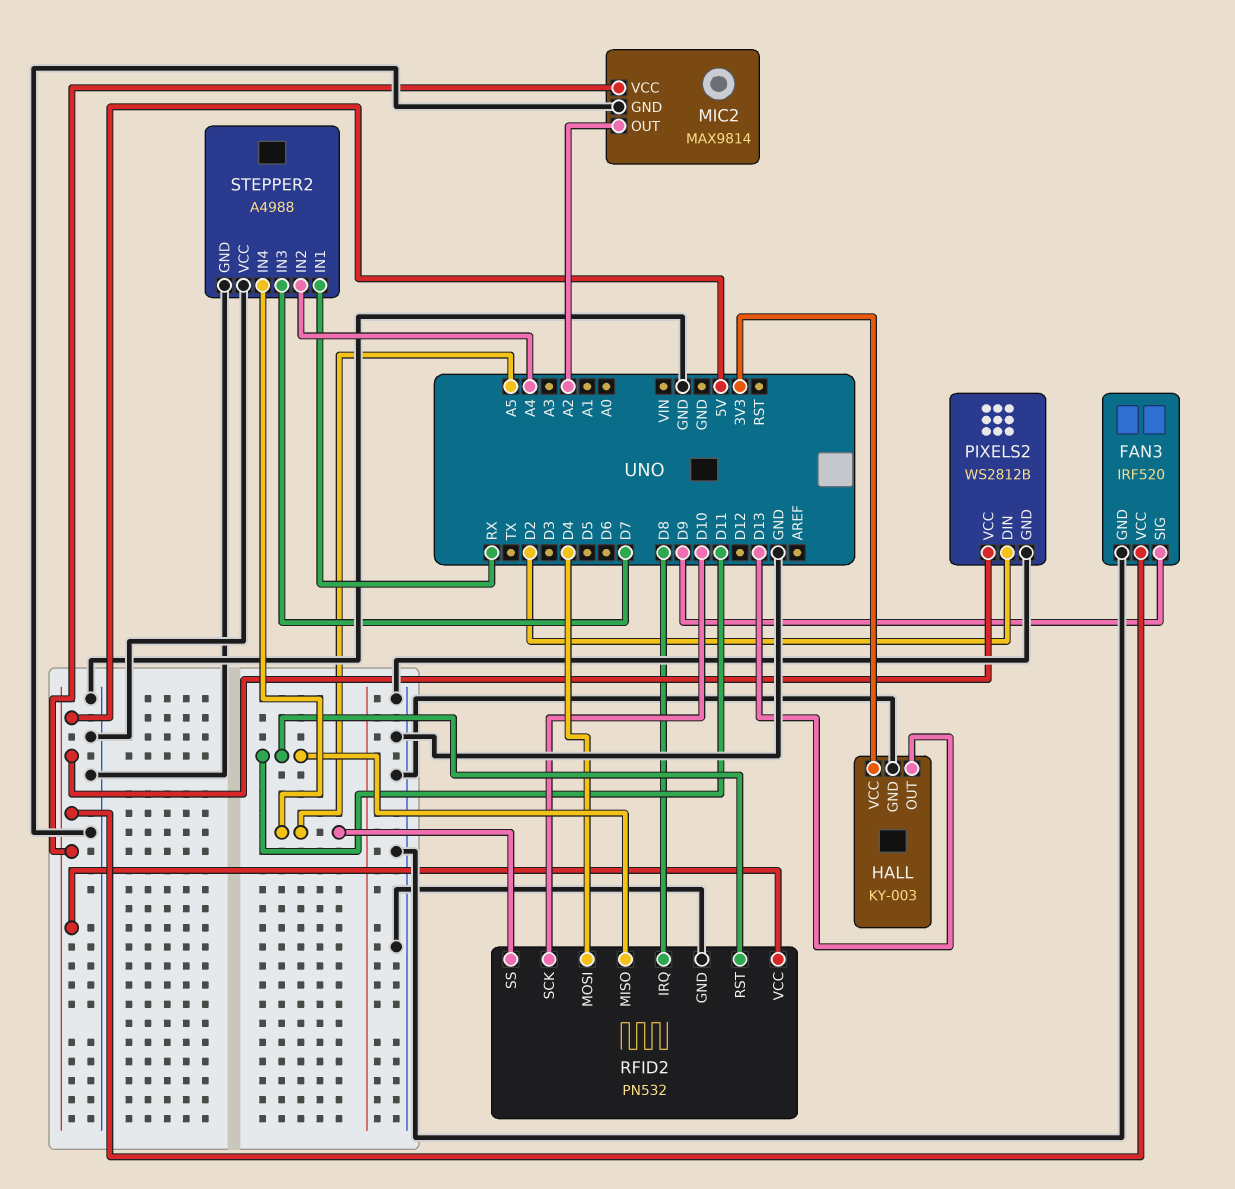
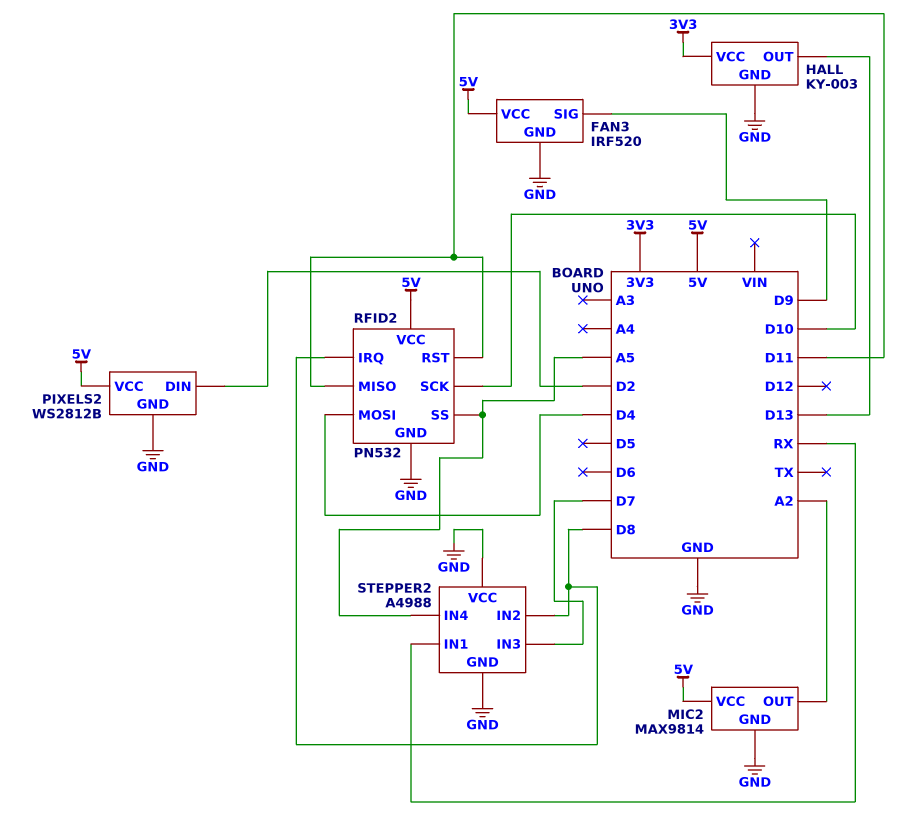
STEPPER2 pin IN2: A4 -> D8

